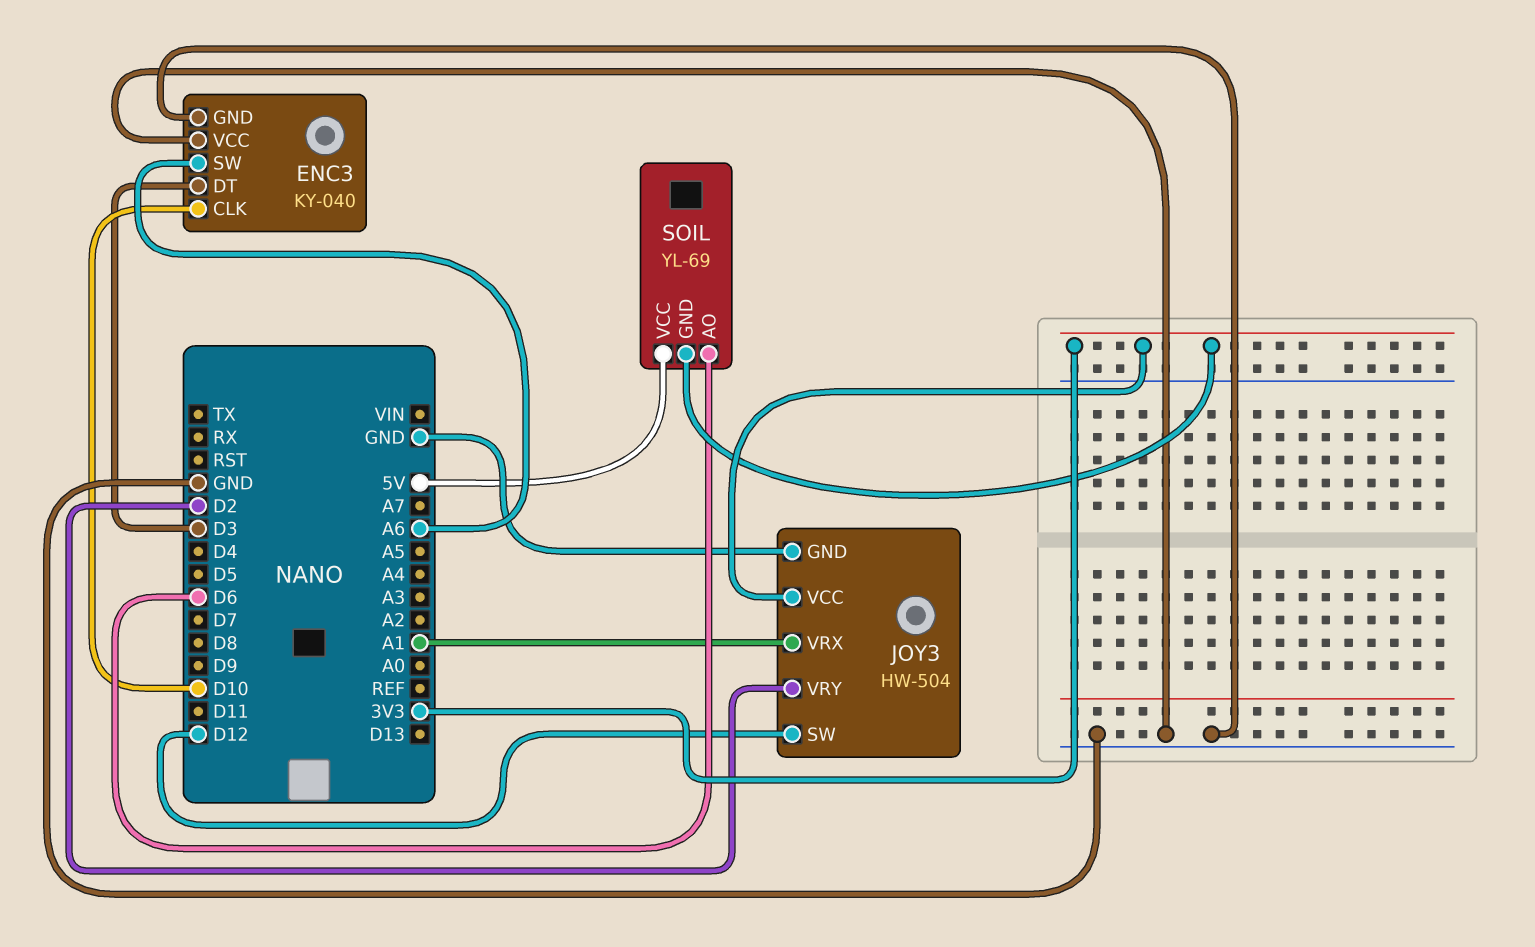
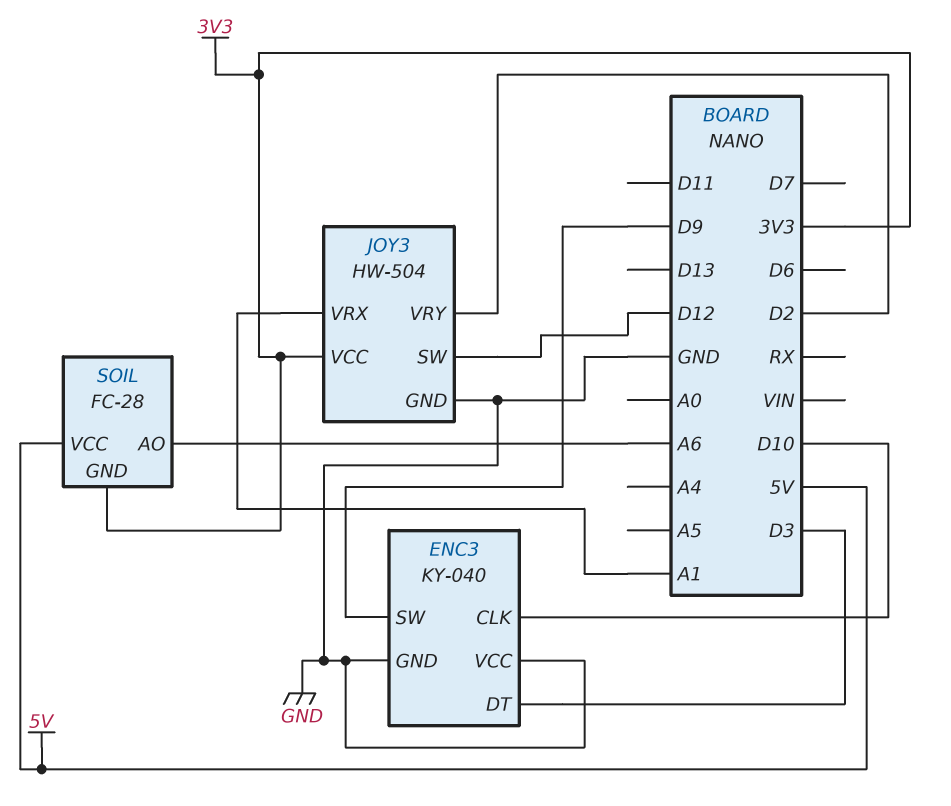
ENC3 pin SW: A6 -> D9
SOIL: YL-69 -> FC-28
SOIL pin AO: D6 -> A6

